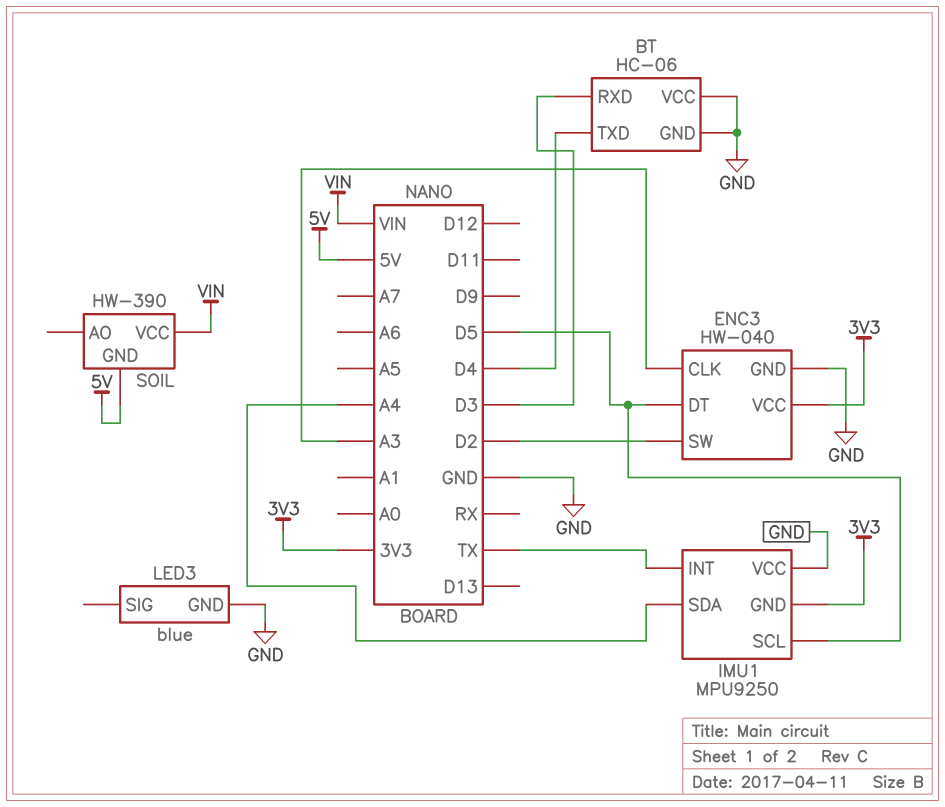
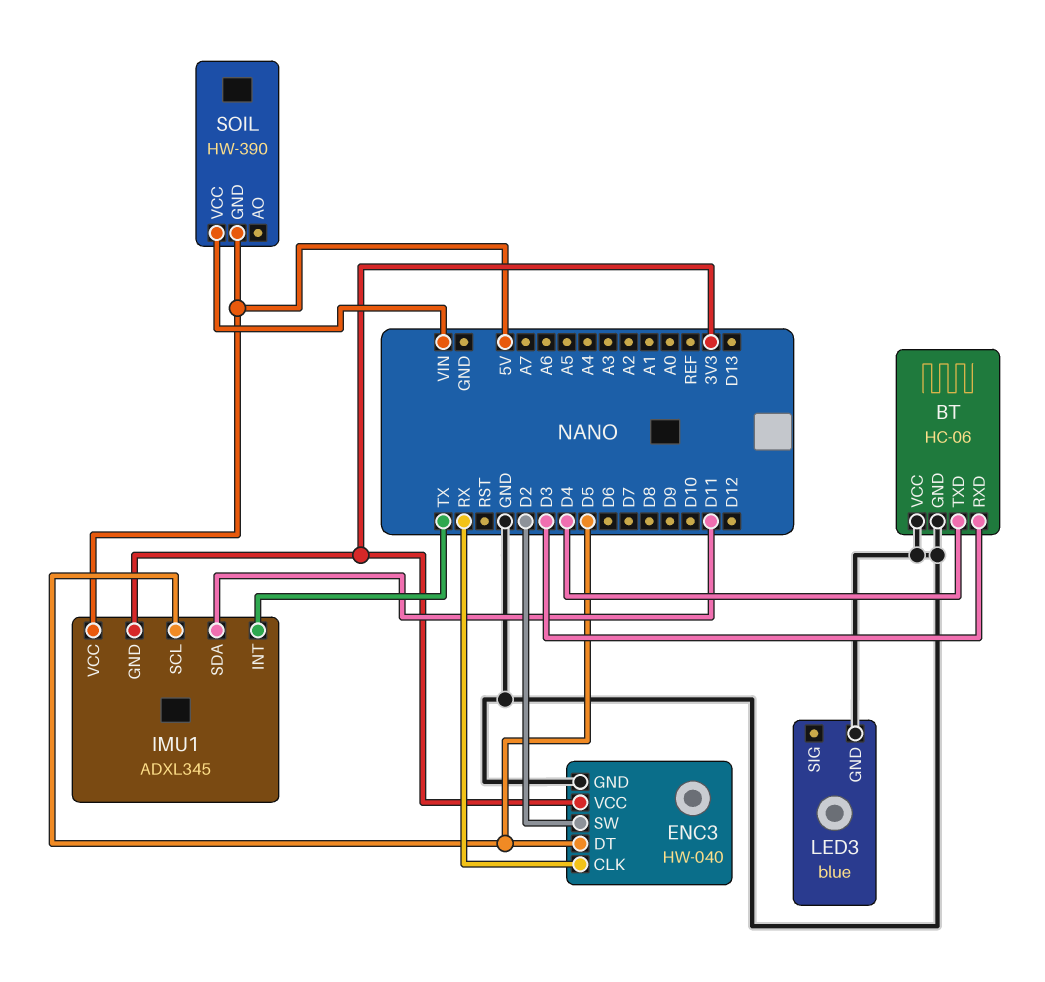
ENC3 pin CLK: A3 -> RX
IMU1: MPU9250 -> ADXL345
IMU1 pin SDA: A4 -> D11
IMU1 pin VCC: GND -> 5V

